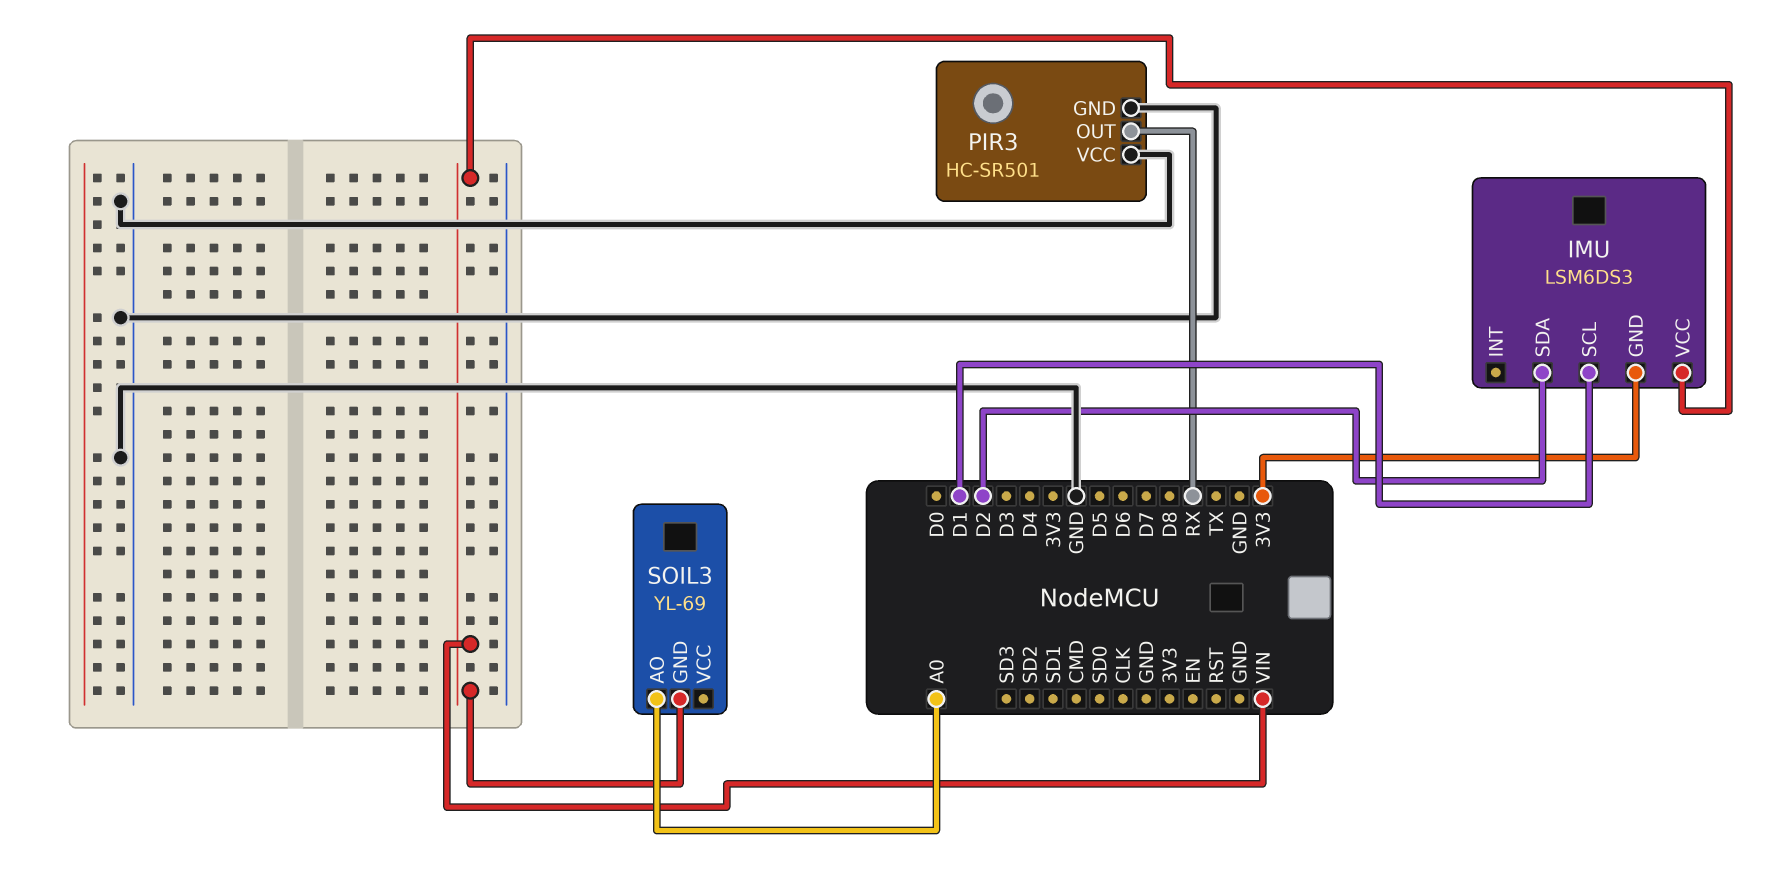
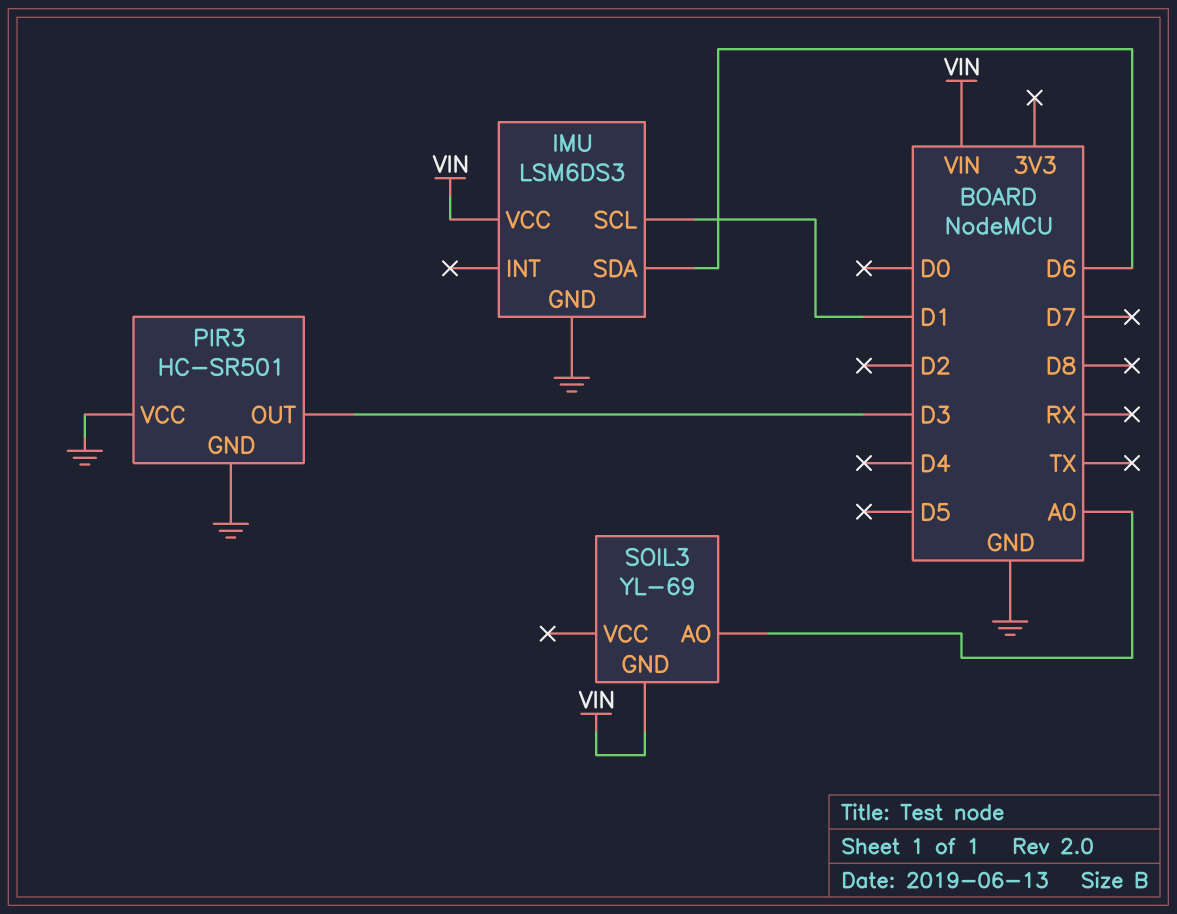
IMU pin GND: 3V3 -> GND
IMU pin SDA: D2 -> D6
PIR3 pin OUT: RX -> D3

